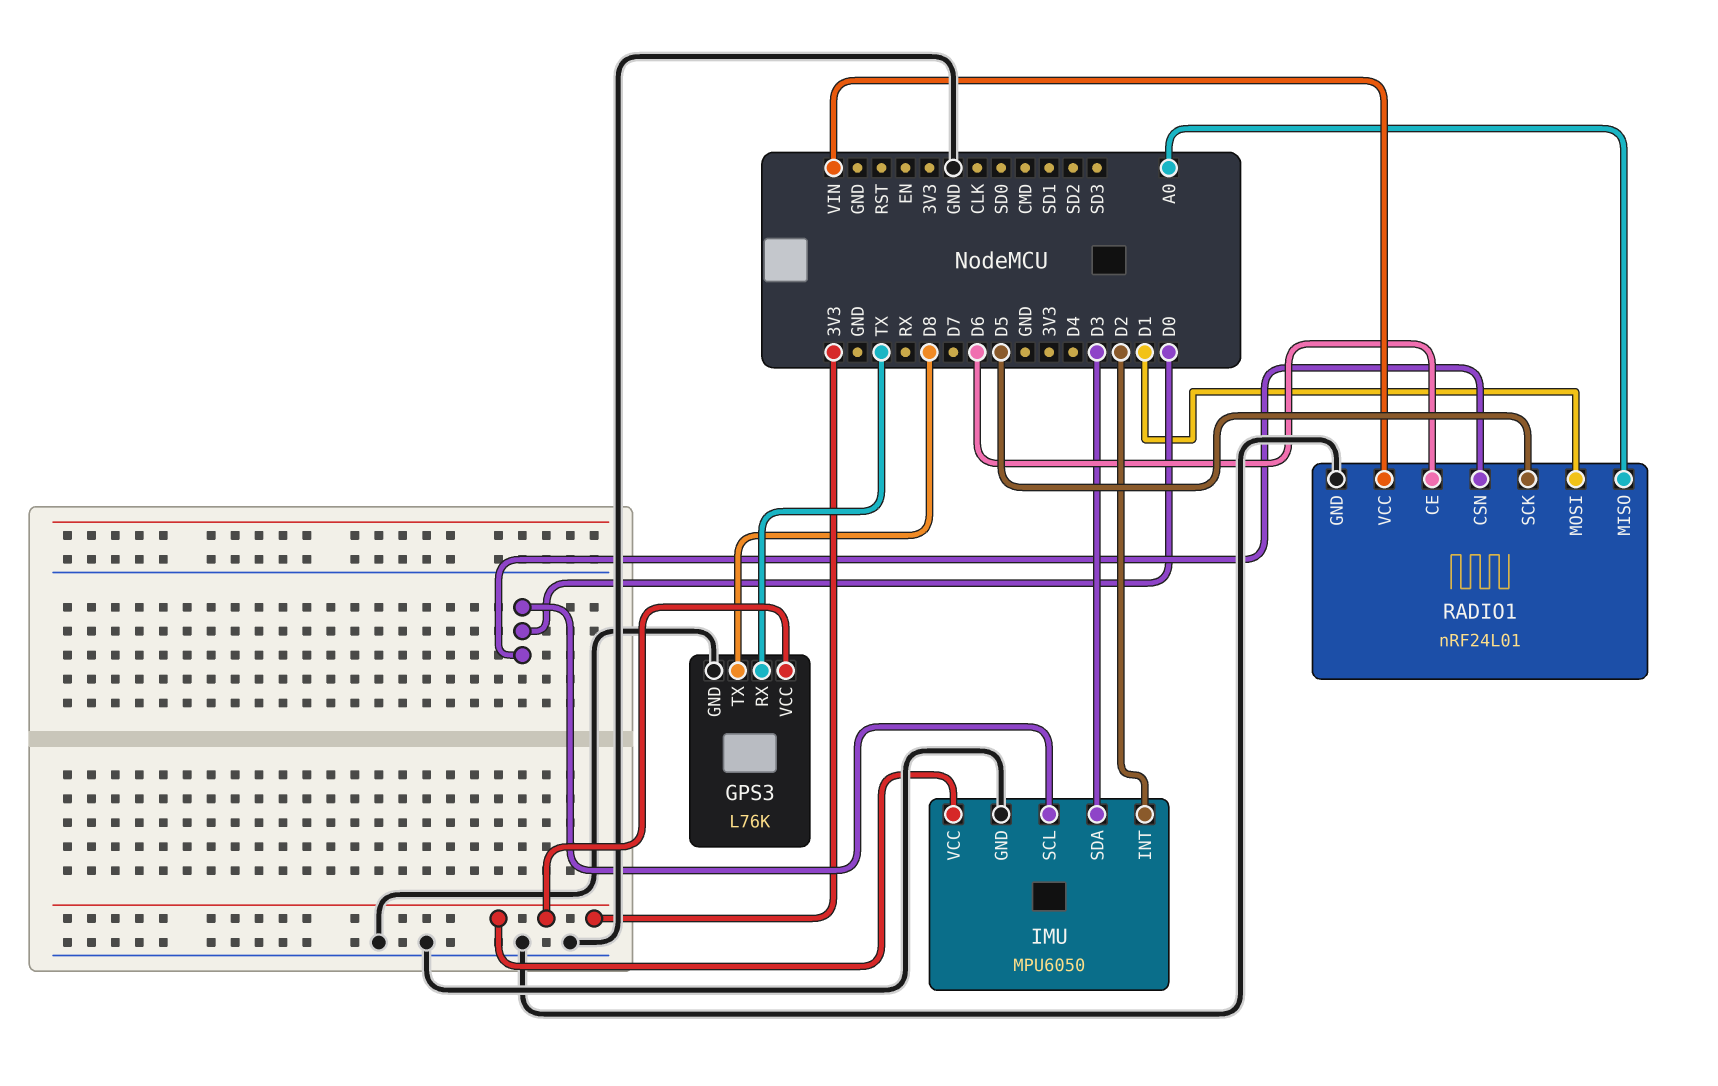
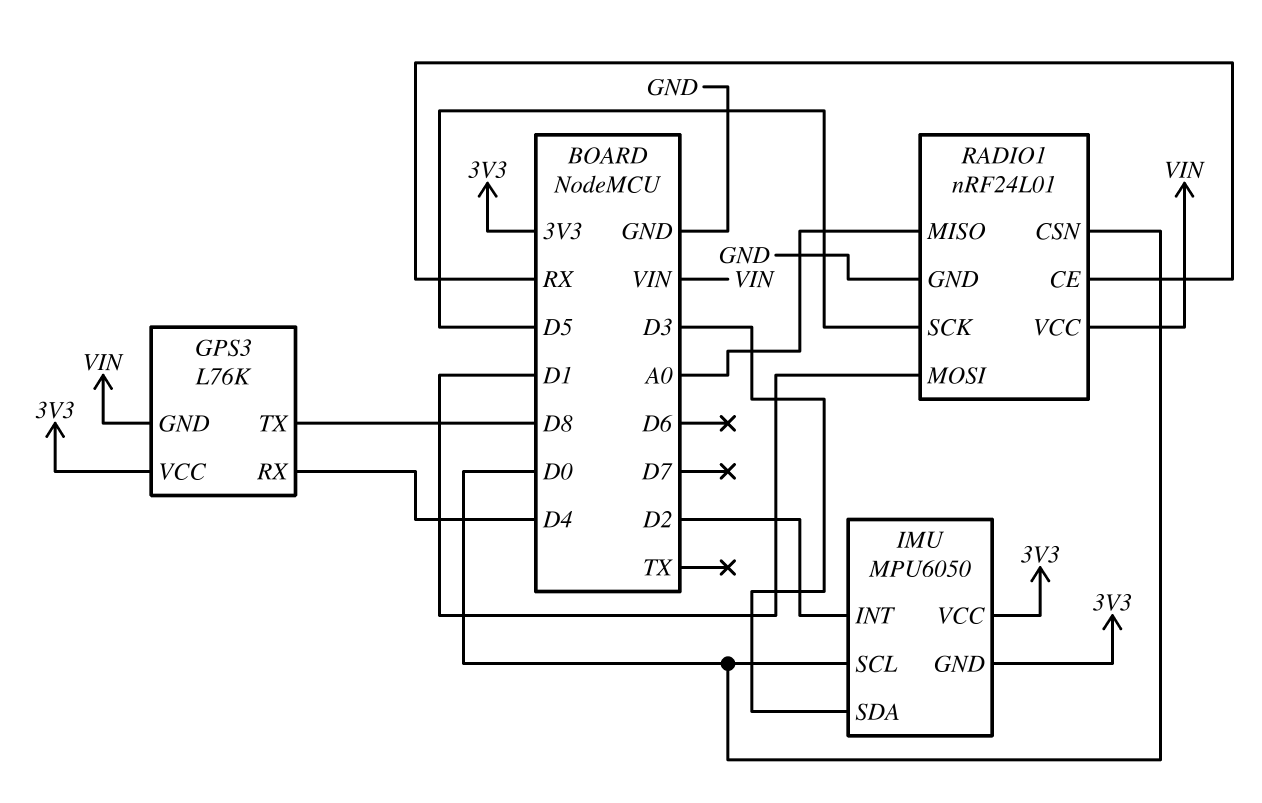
GPS3 pin GND: GND -> VIN
GPS3 pin RX: TX -> D4
IMU pin GND: GND -> 3V3
RADIO1 pin CE: D6 -> RX

